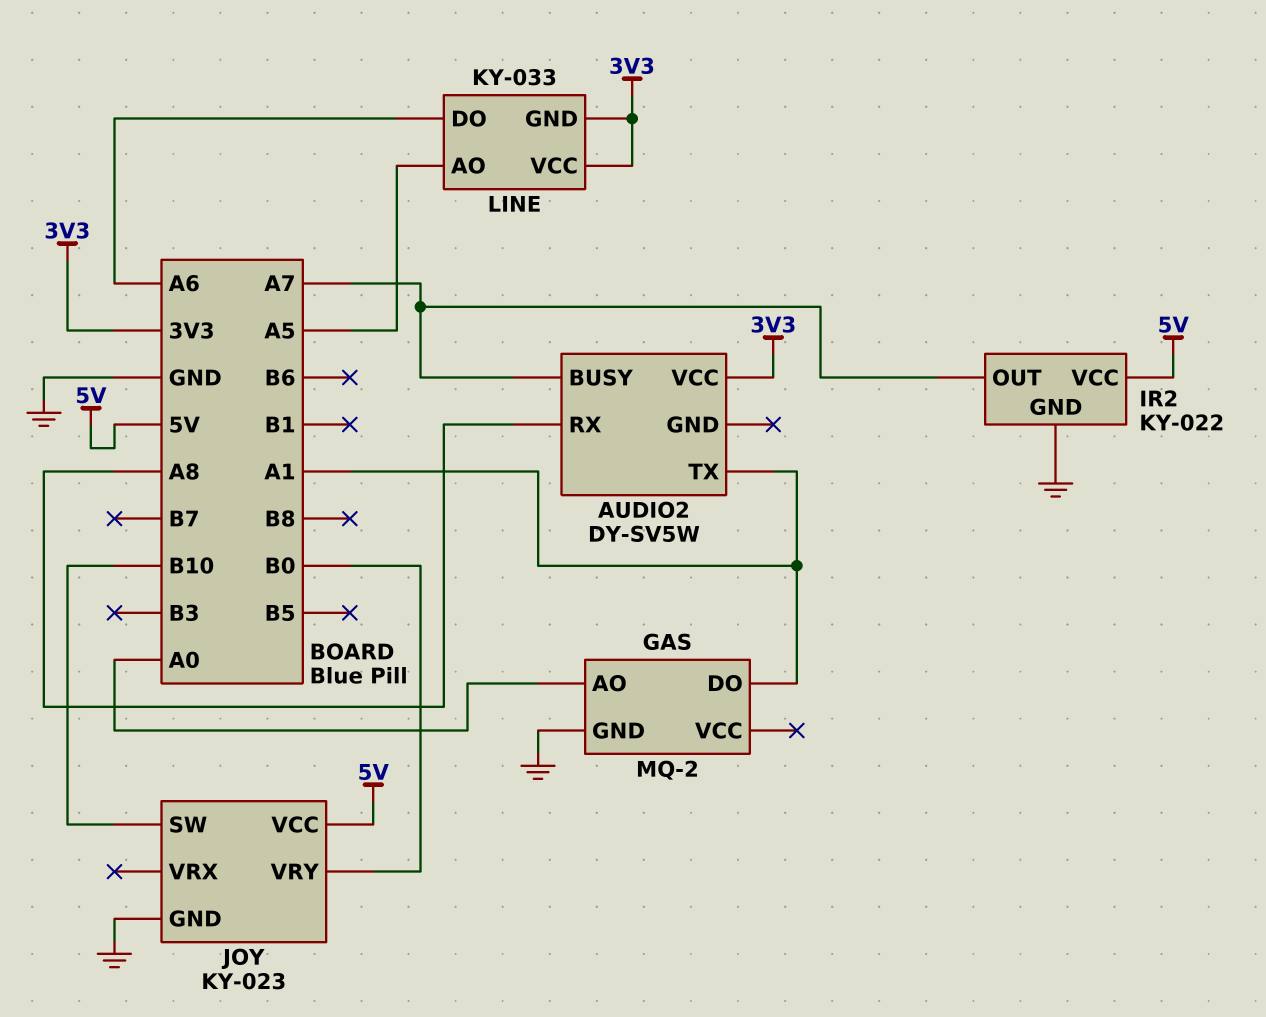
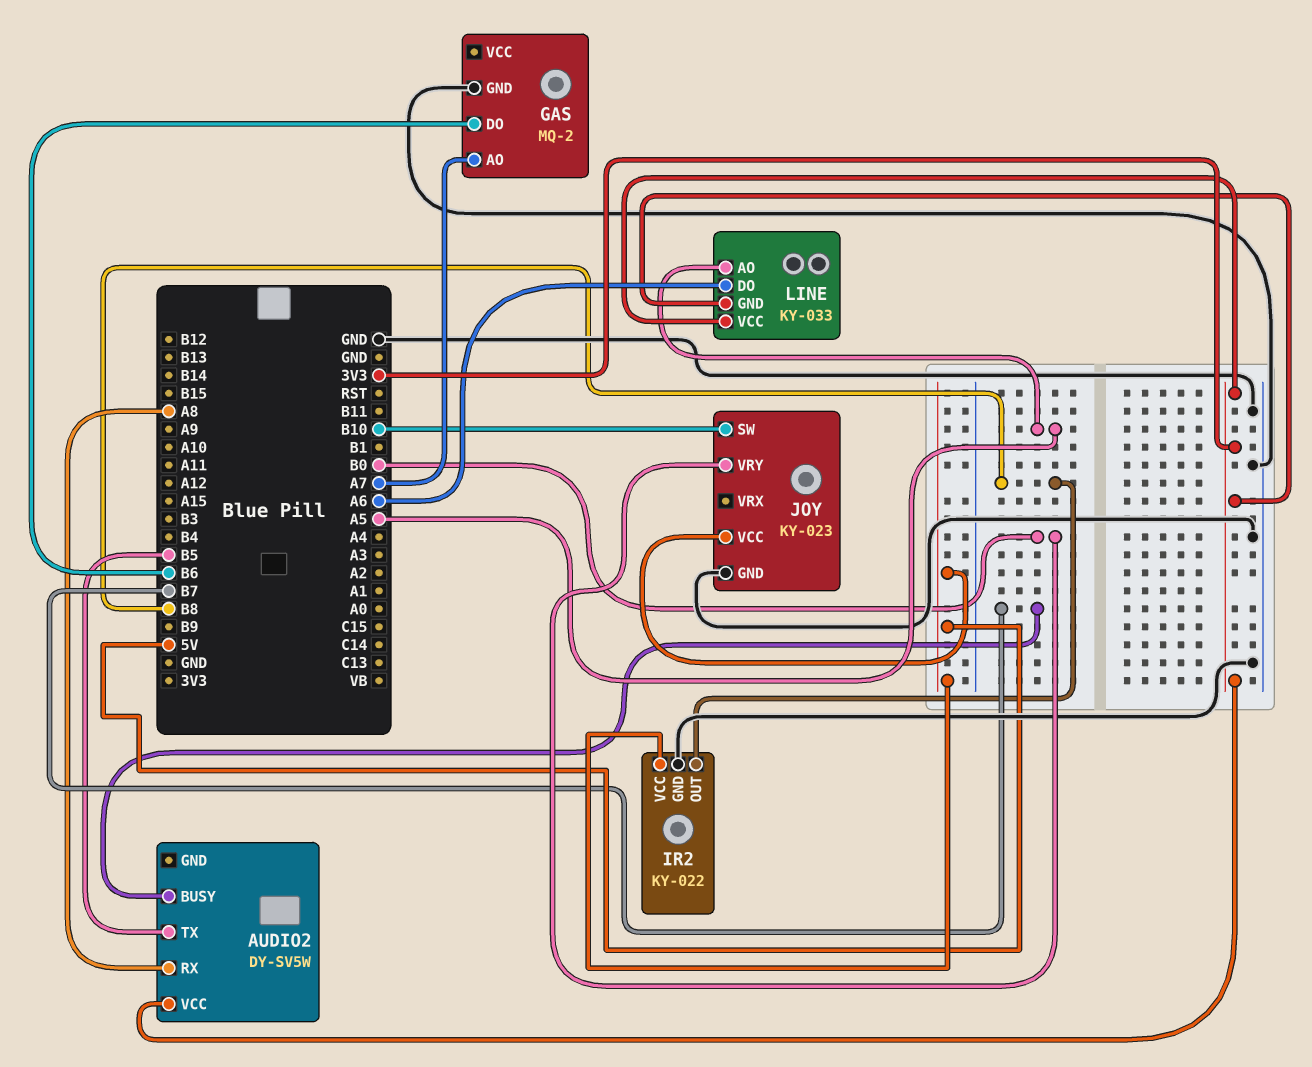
AUDIO2 pin BUSY: A7 -> B7
AUDIO2 pin TX: A1 -> B5
GAS pin AO: A0 -> A7
GAS pin DO: A1 -> B6
IR2 pin OUT: A7 -> B8

